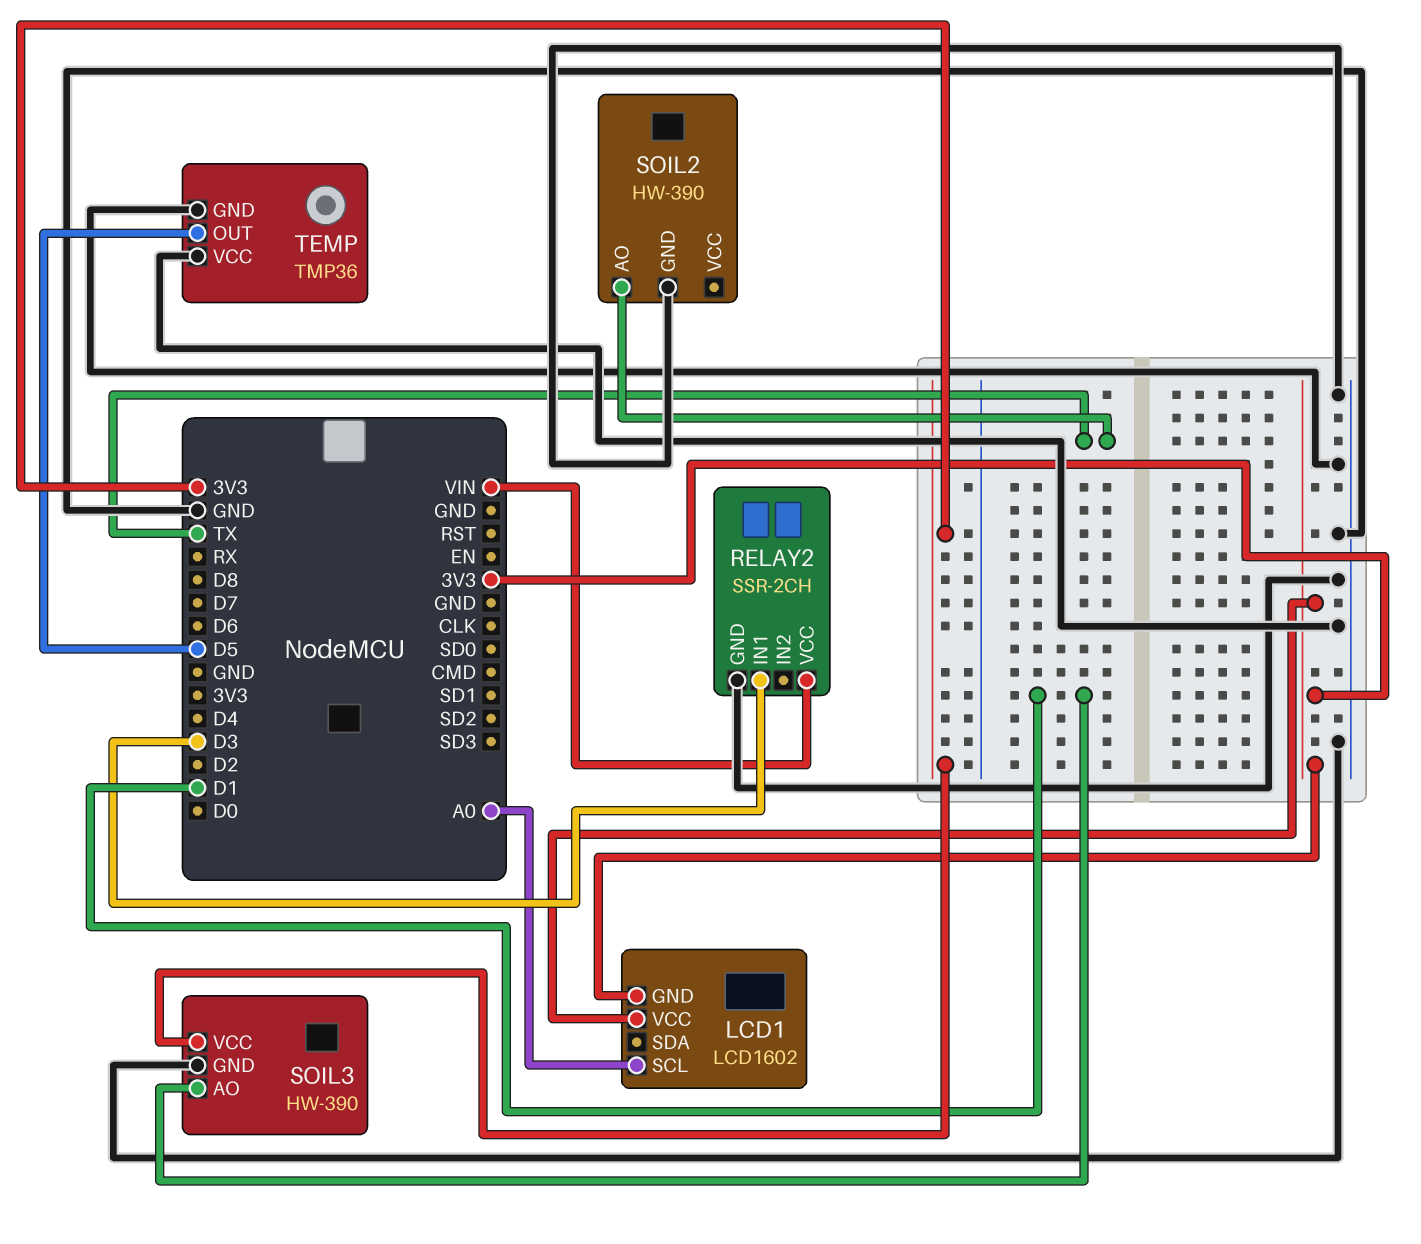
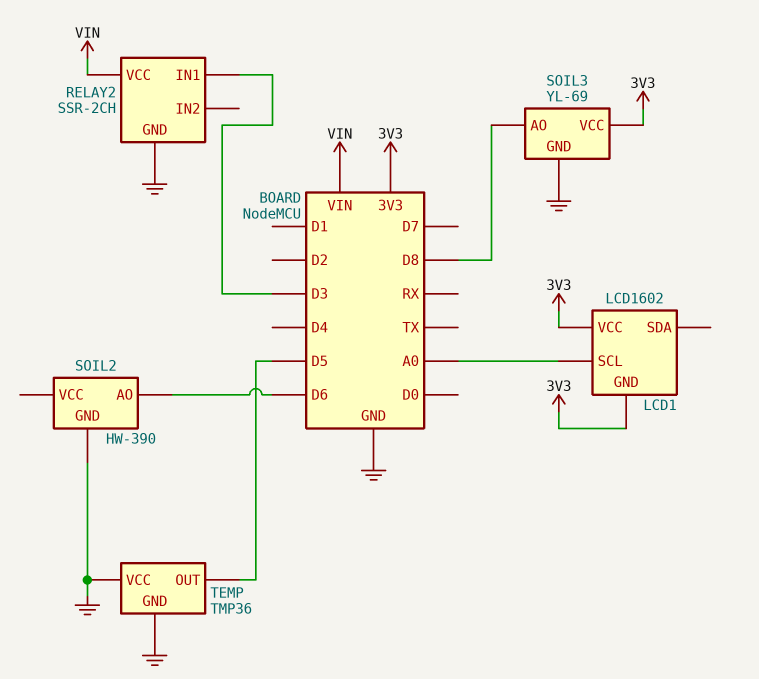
SOIL2 pin AO: TX -> D6
SOIL3: HW-390 -> YL-69
SOIL3 pin AO: D1 -> D8

